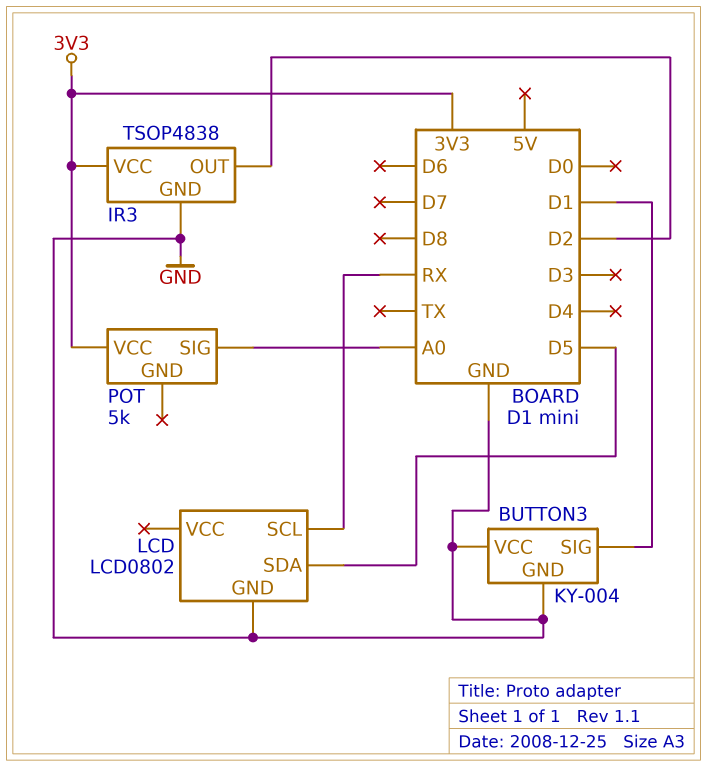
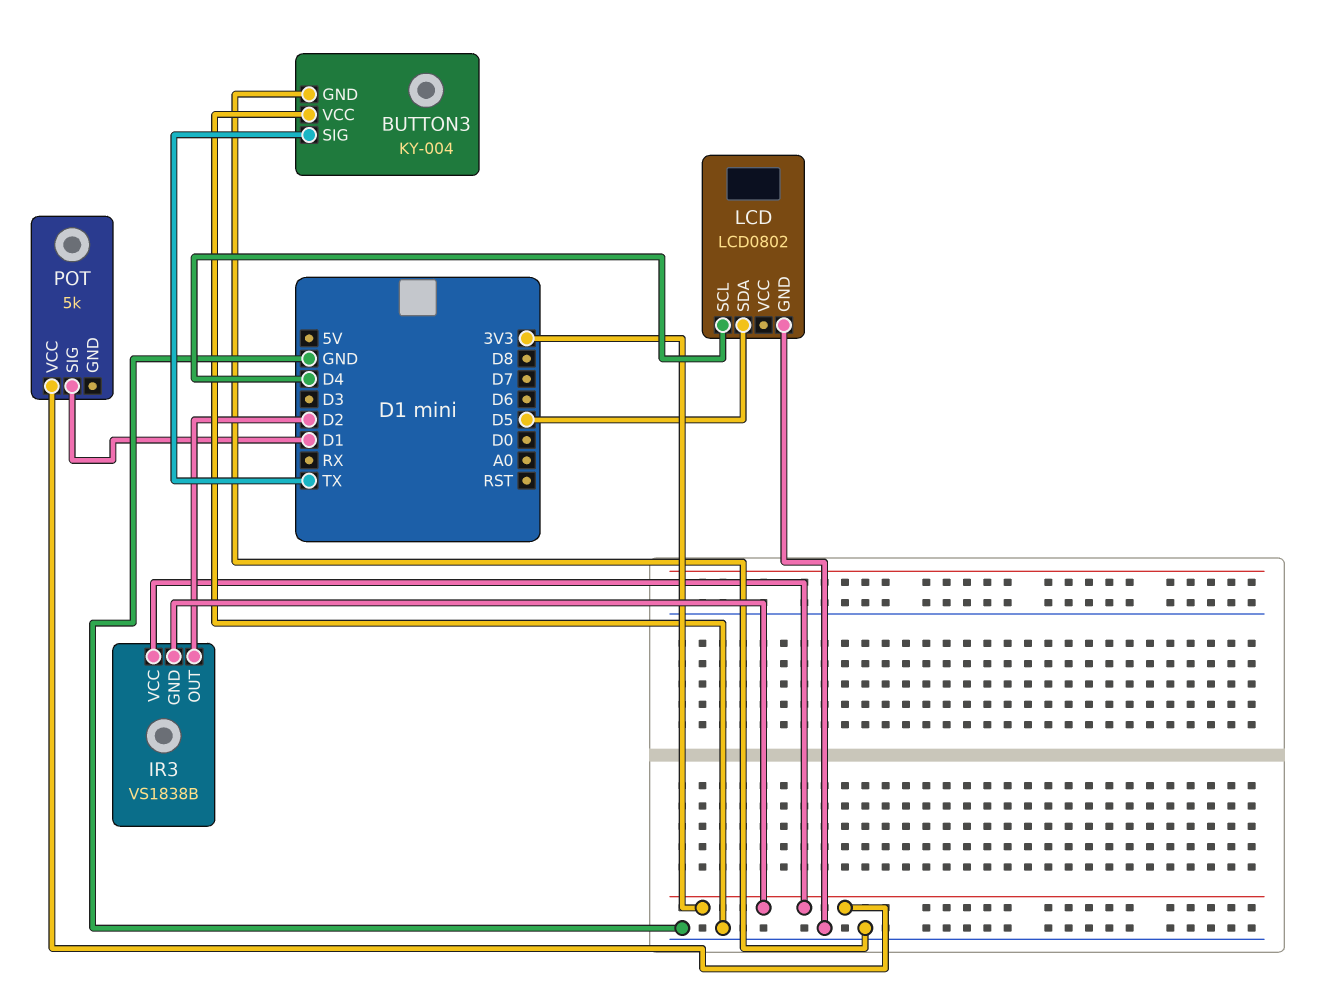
BUTTON3 pin SIG: D1 -> TX
IR3: TSOP4838 -> VS1838B
IR3 pin GND: GND -> 3V3
LCD pin SCL: RX -> D4
POT pin SIG: A0 -> D1

